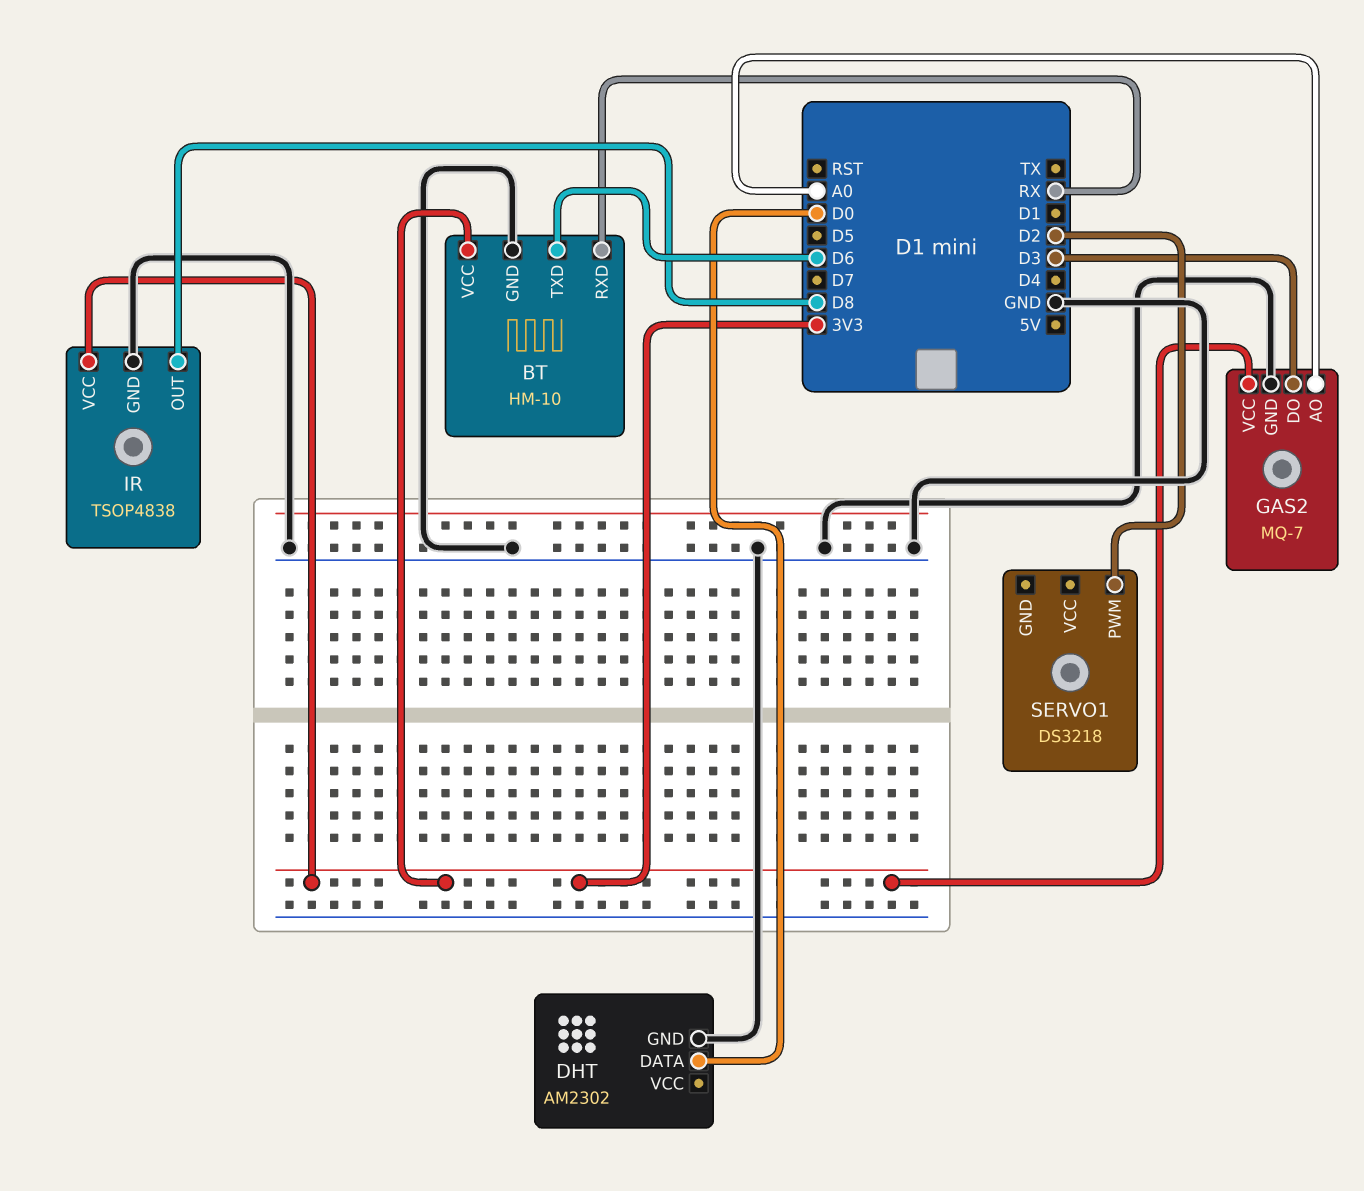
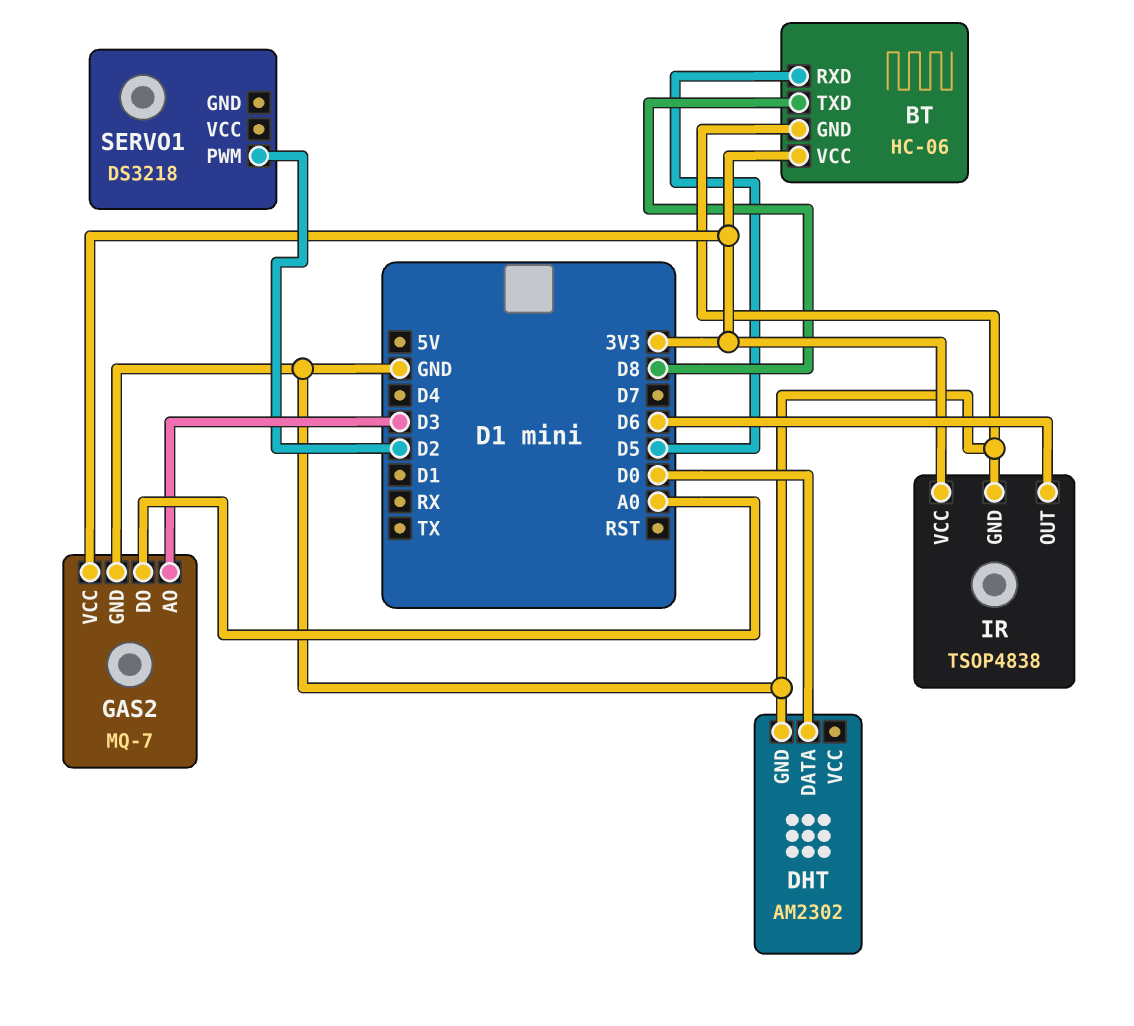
BT: HM-10 -> HC-06
BT pin RXD: RX -> D5
BT pin TXD: D6 -> D8
GAS2 pin AO: A0 -> D3
GAS2 pin DO: D3 -> A0
IR pin OUT: D8 -> D6

